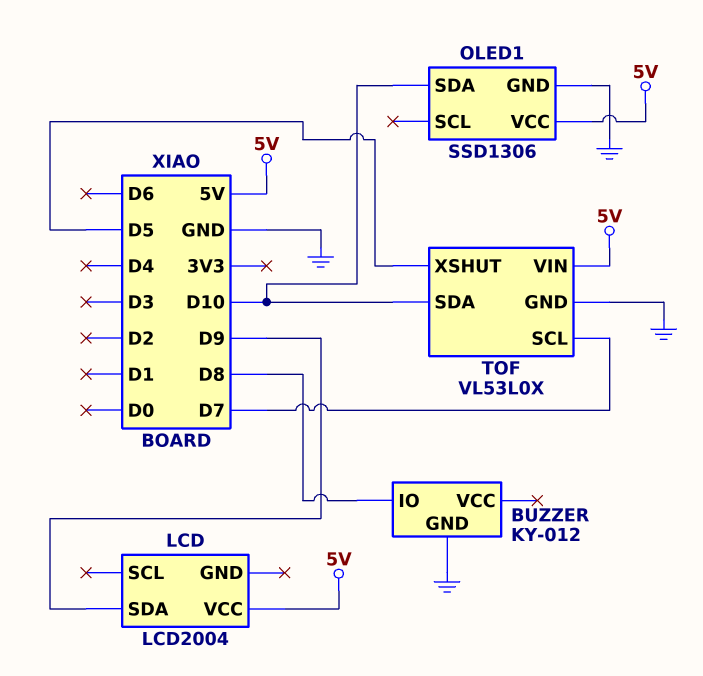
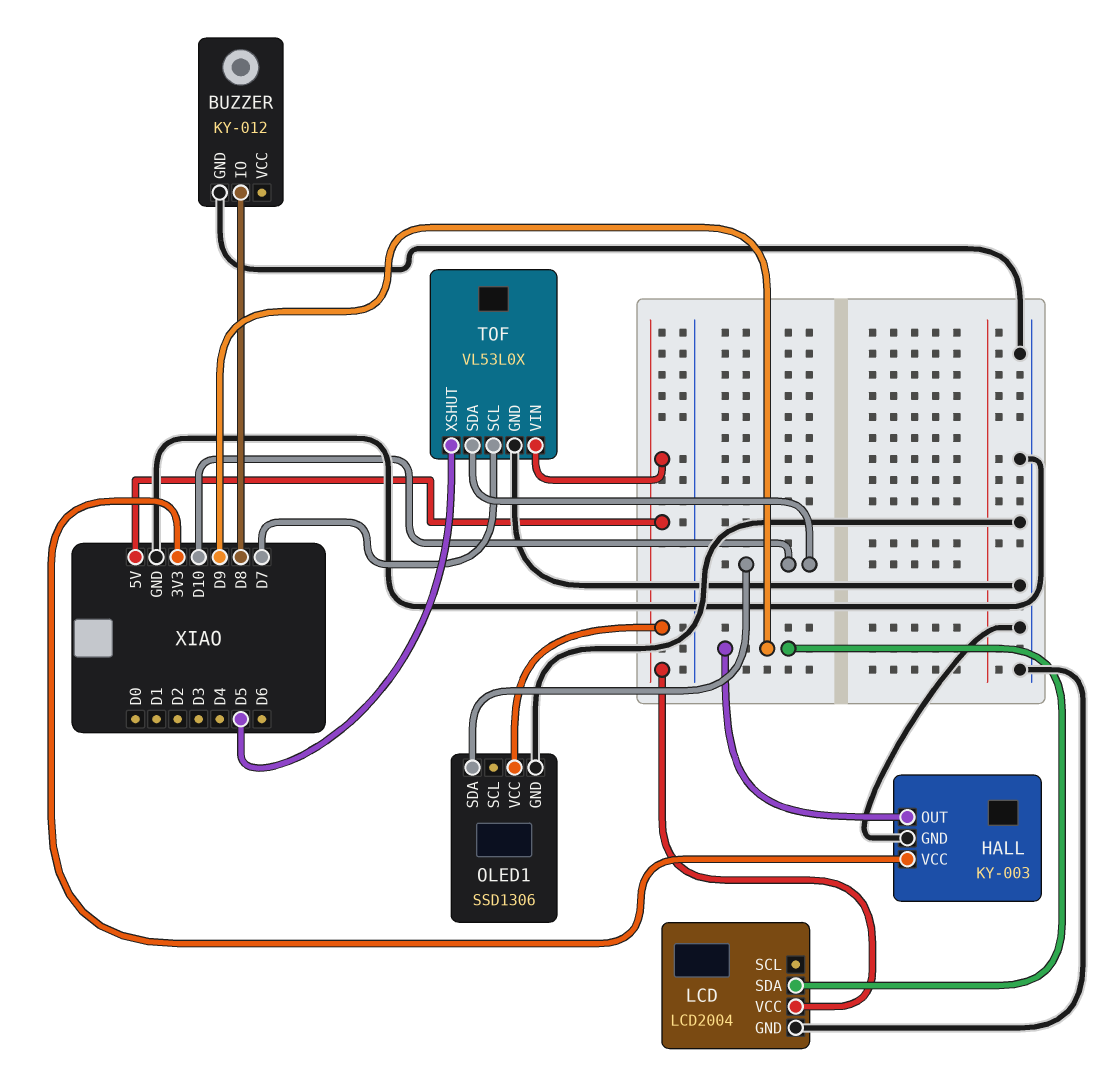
HALL: none -> KY-003
HALL pin GND: none -> GND
HALL pin OUT: none -> D9
HALL pin VCC: none -> 3V3
LCD pin GND: none -> GND

